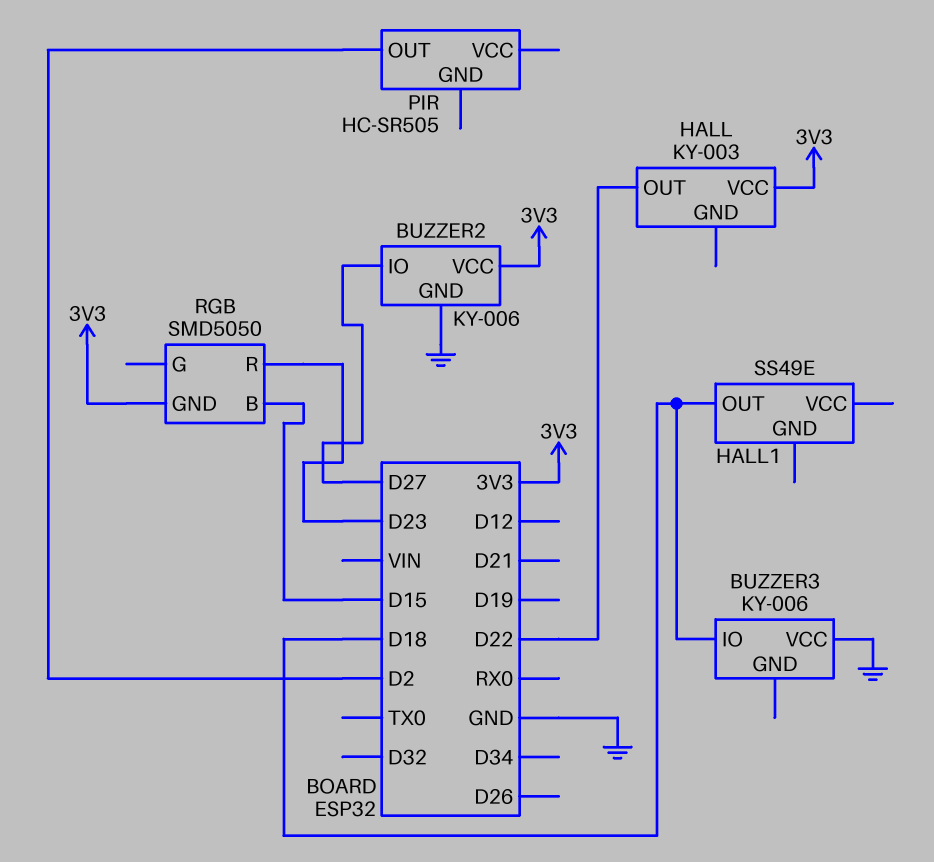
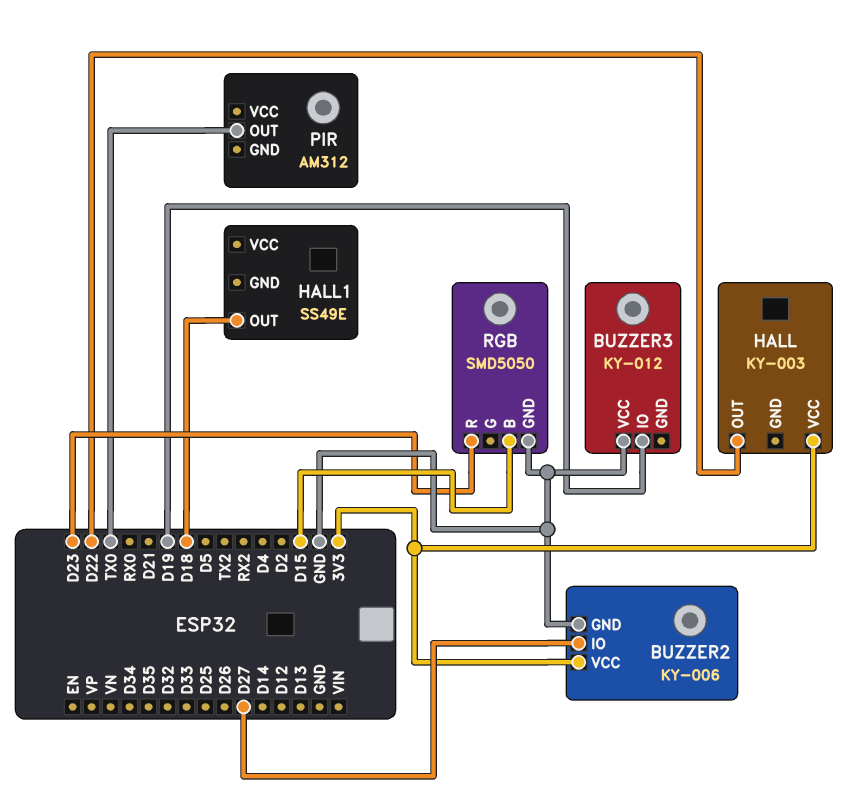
BUZZER3: KY-006 -> KY-012
BUZZER3 pin IO: D18 -> D19
PIR: HC-SR505 -> AM312
PIR pin OUT: D2 -> TX0
RGB pin GND: 3V3 -> GND

